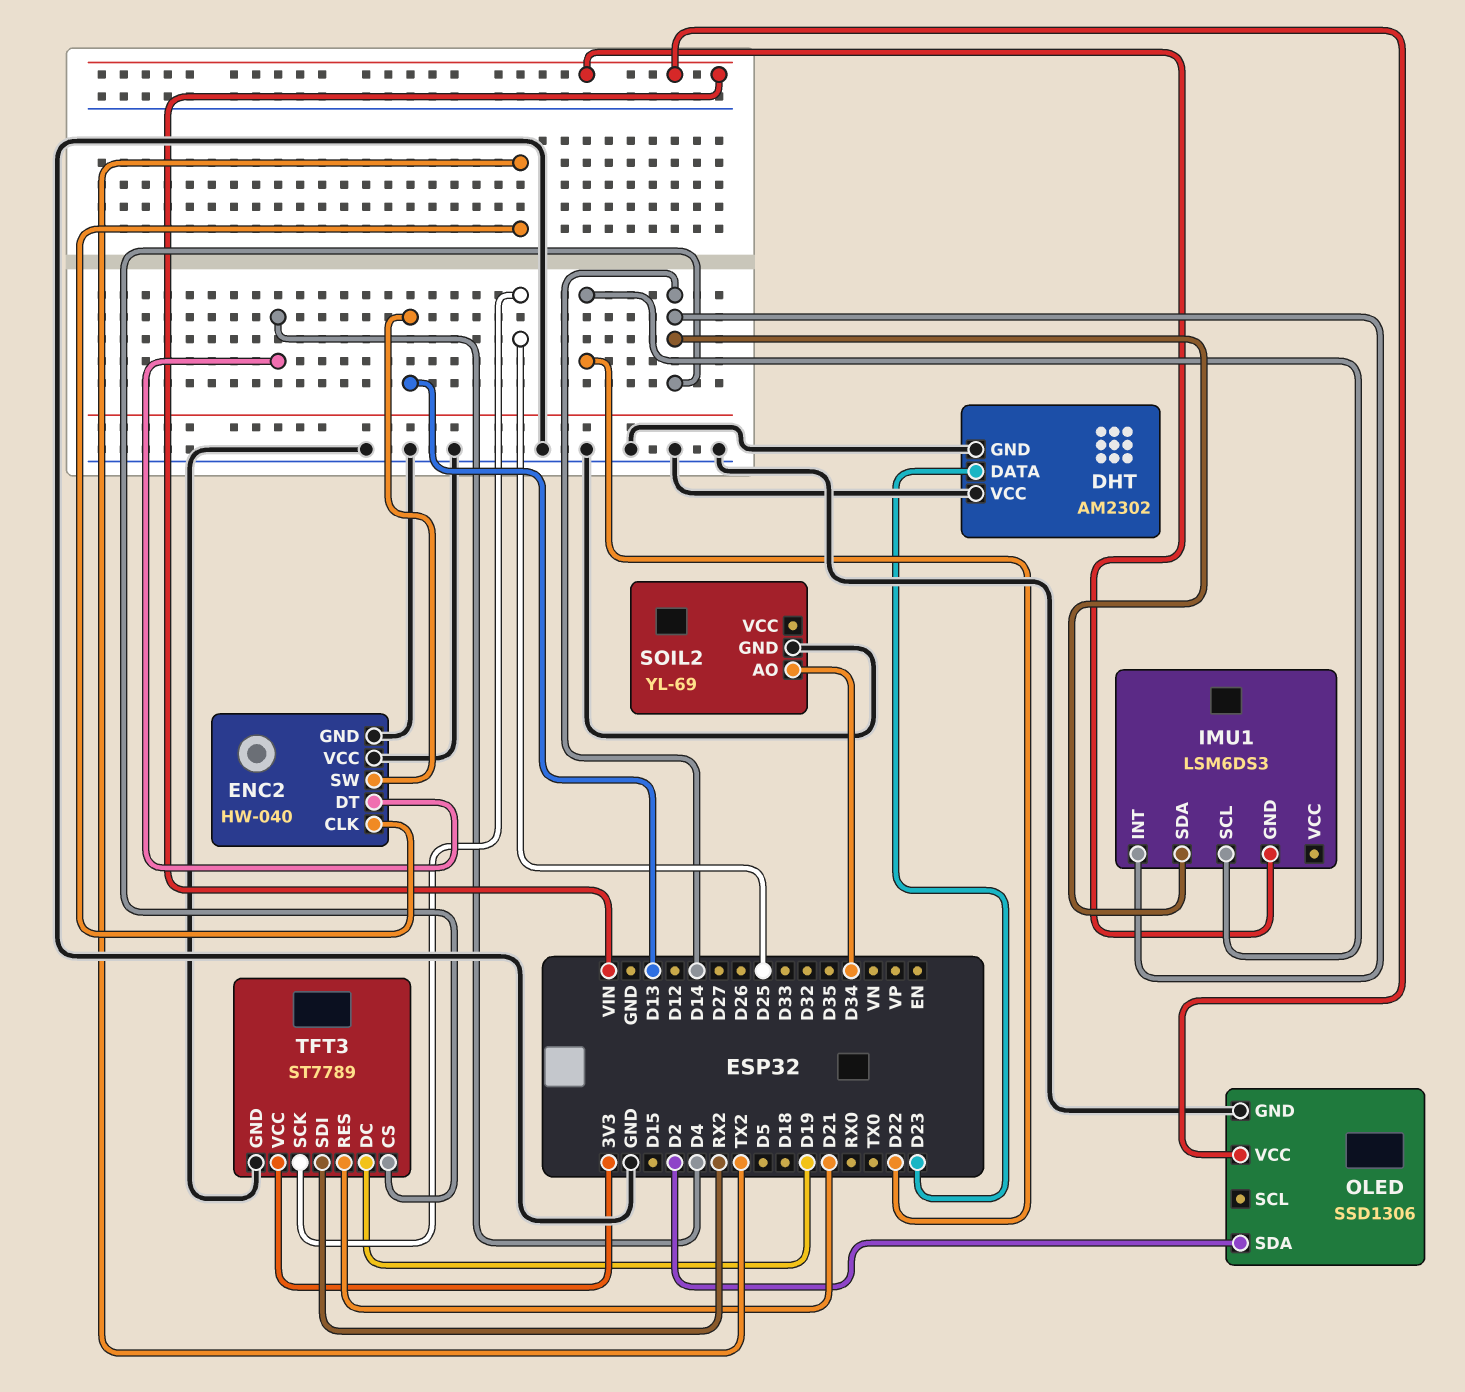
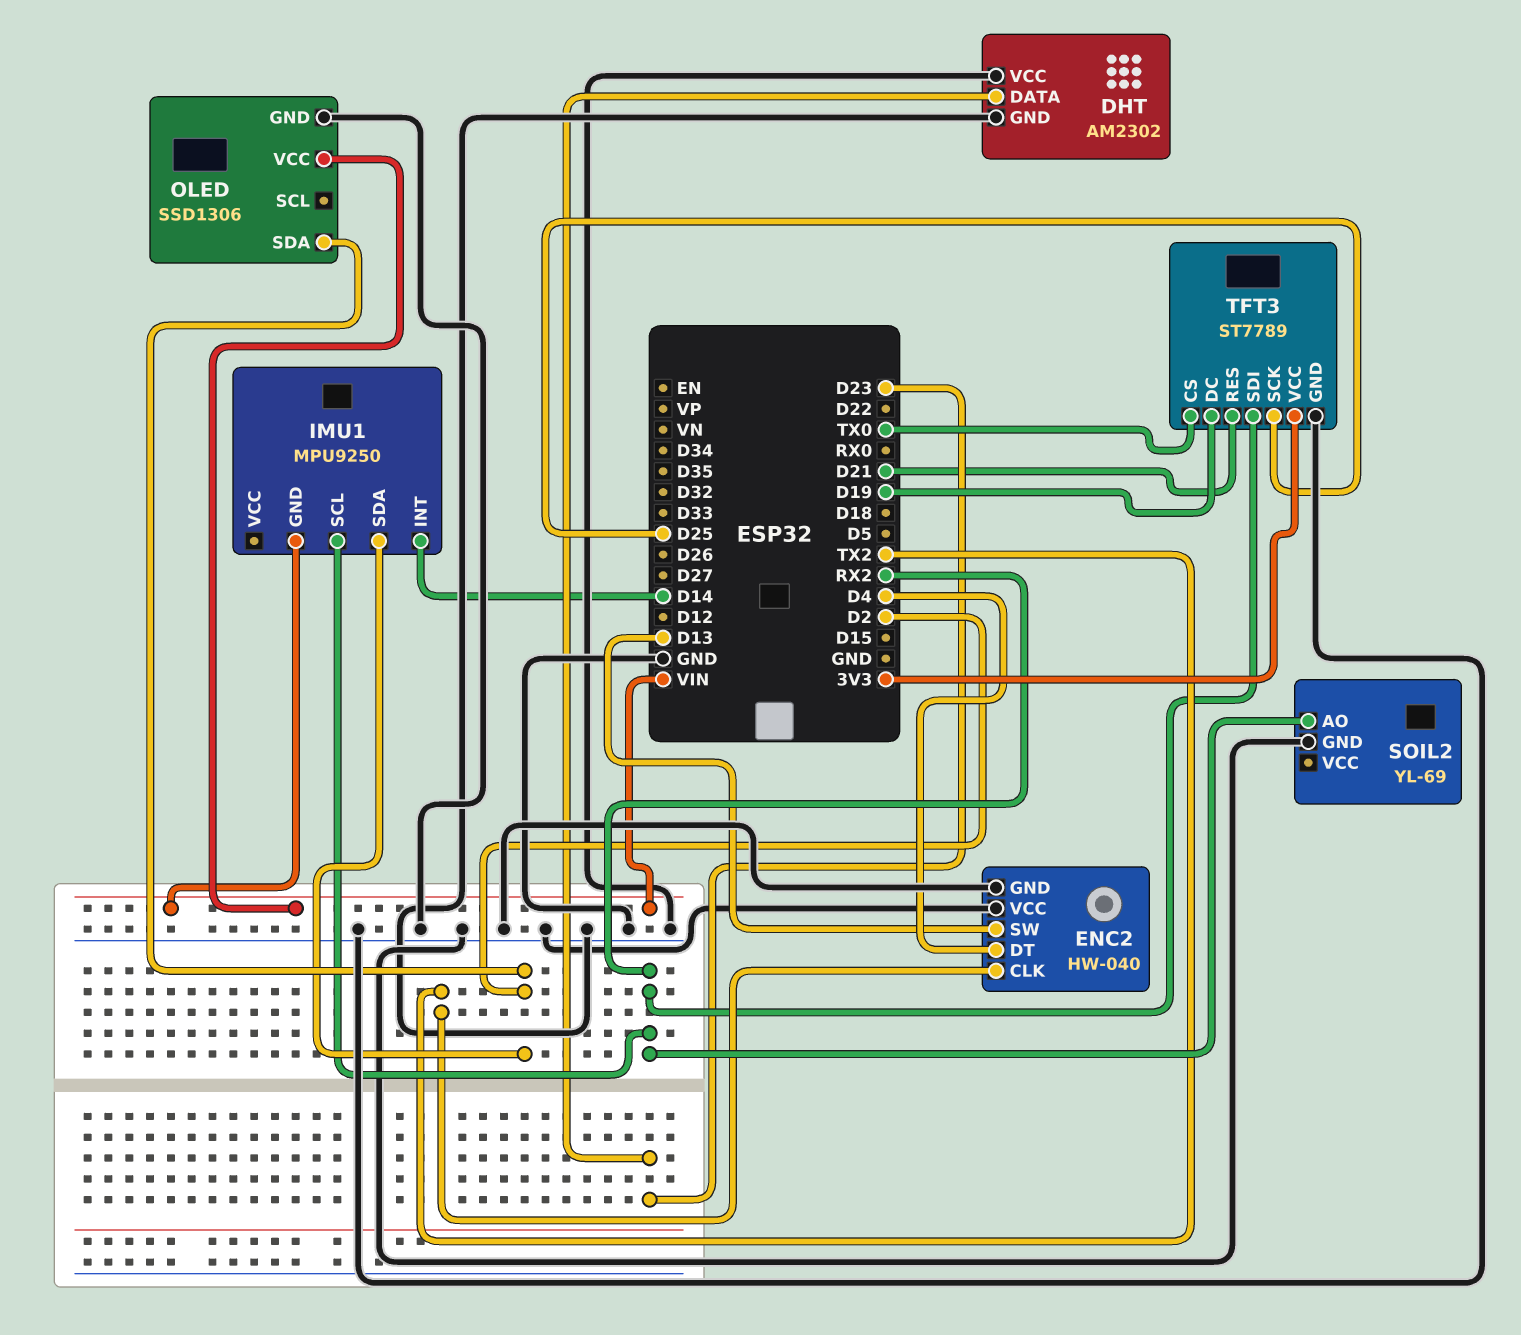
IMU1: LSM6DS3 -> MPU9250
IMU1 pin SCL: D22 -> RX2
IMU1 pin SDA: D14 -> D2
SOIL2 pin AO: D34 -> RX2
TFT3 pin CS: D14 -> TX0

